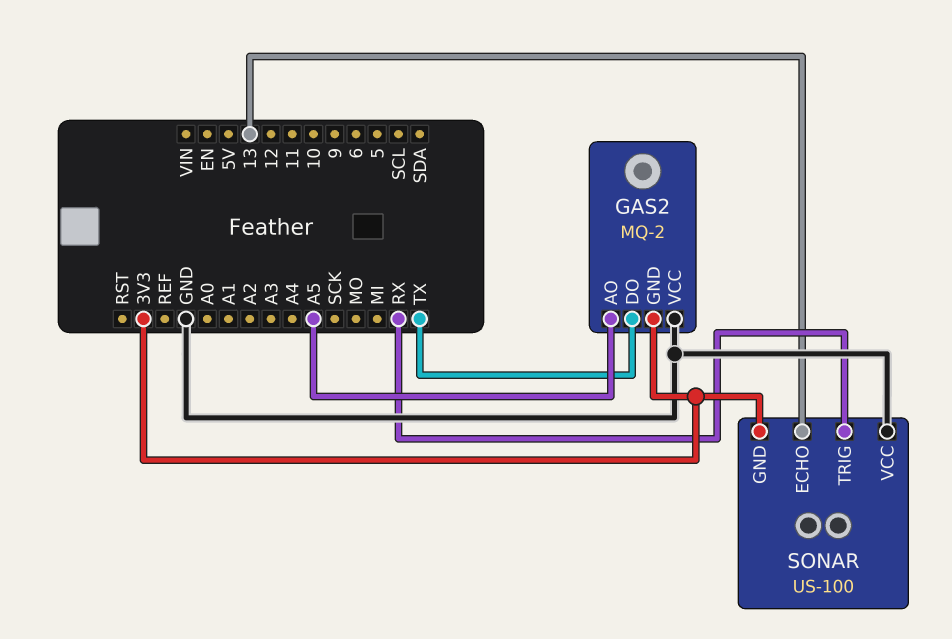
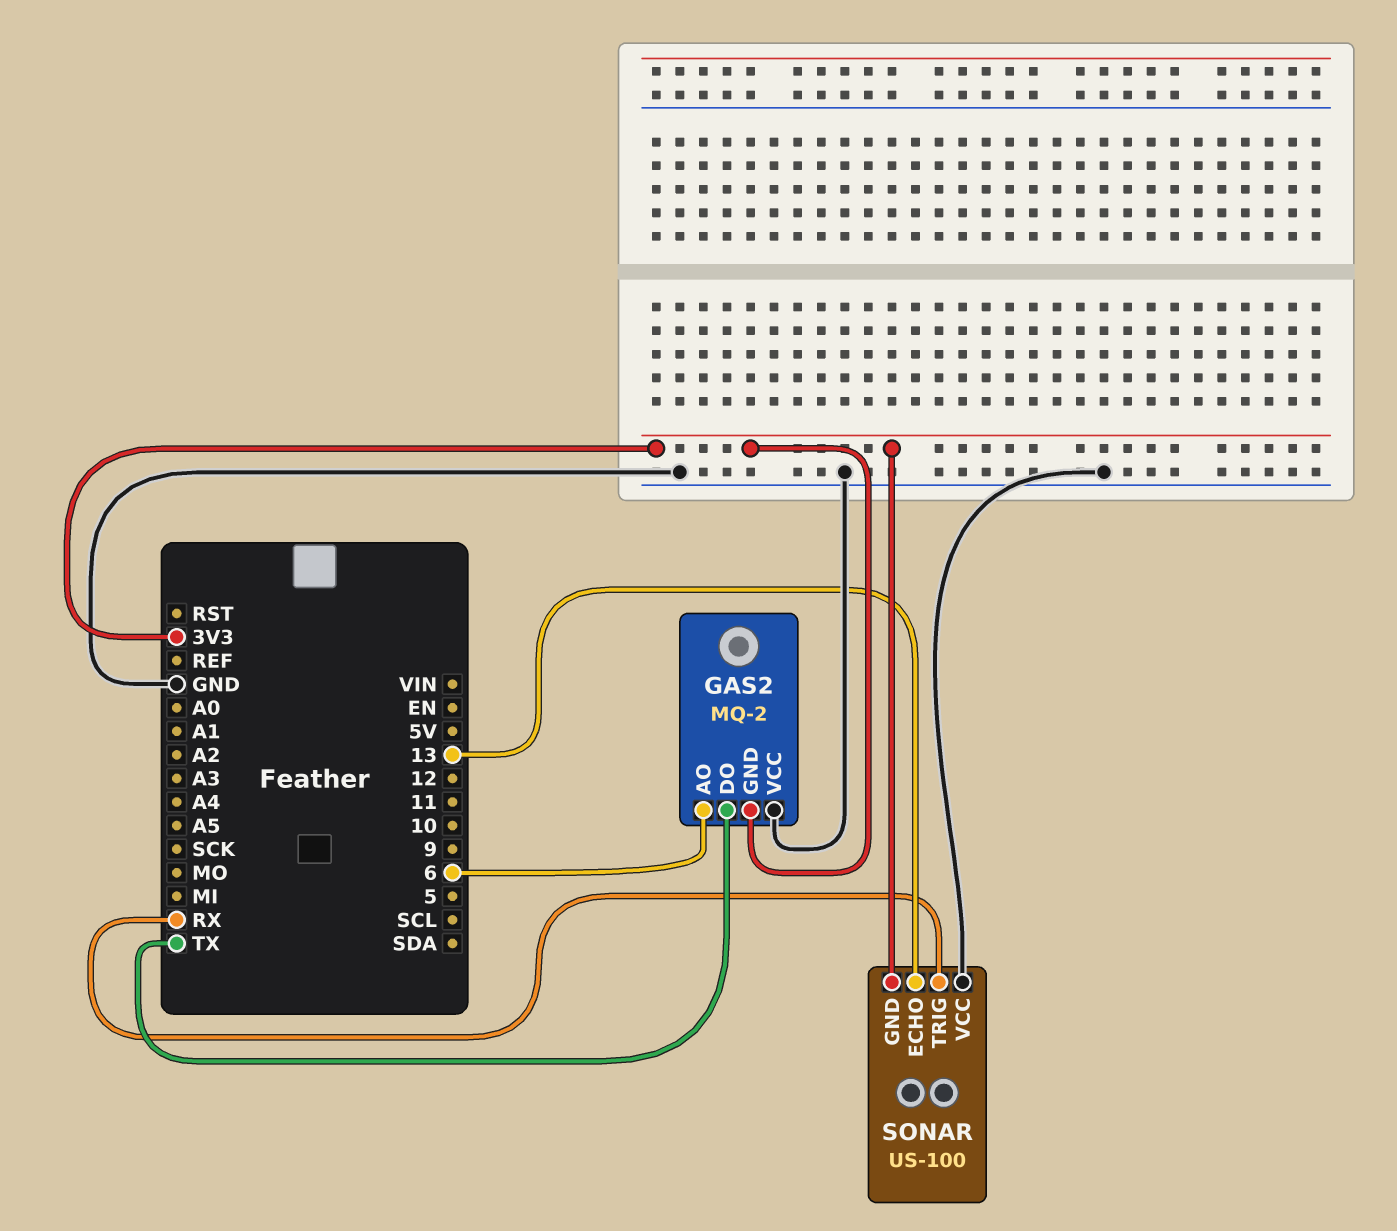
GAS2 pin AO: A5 -> 6

